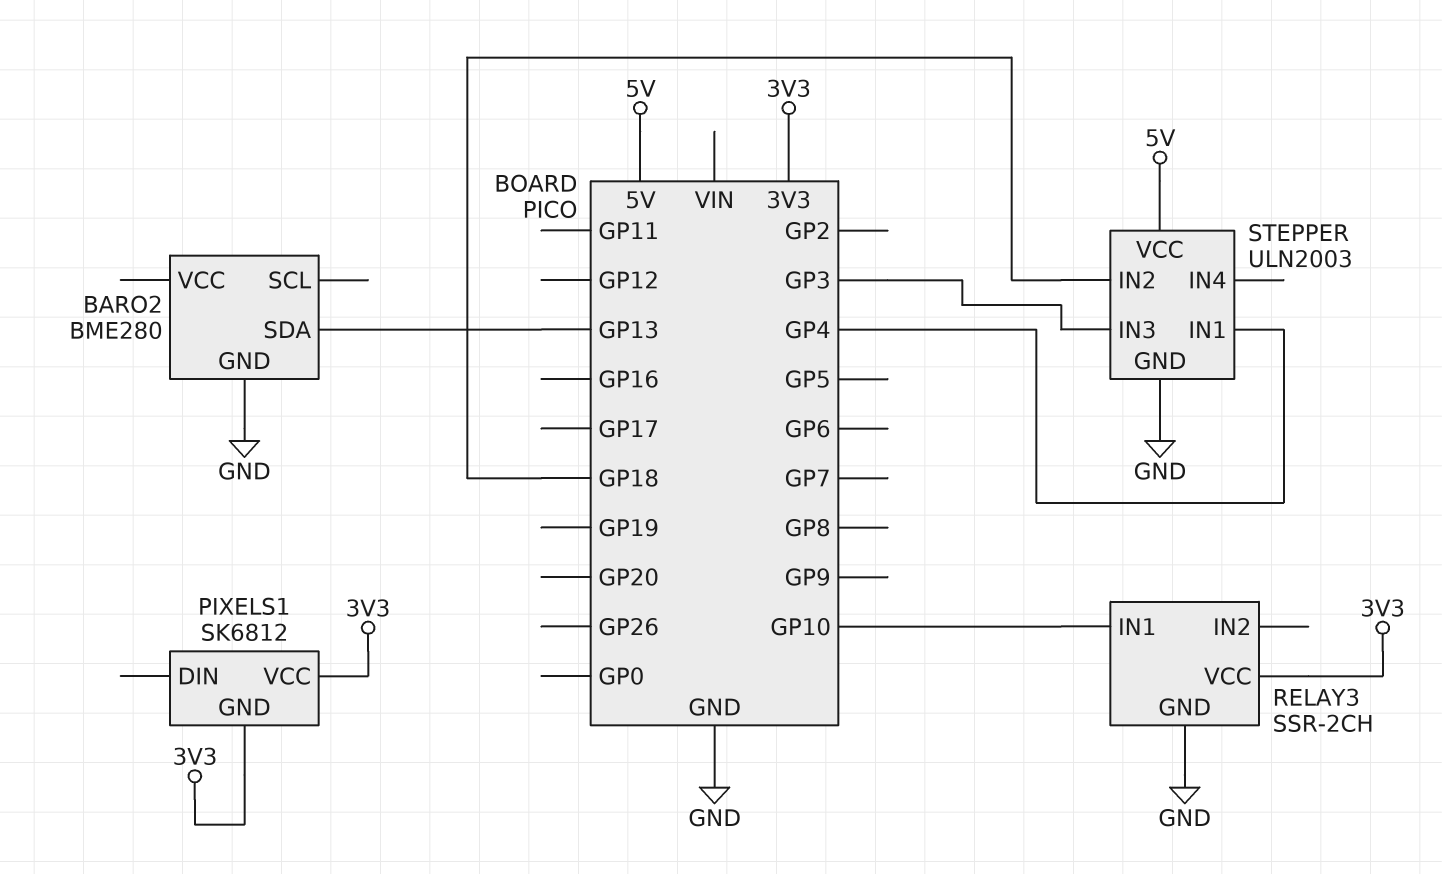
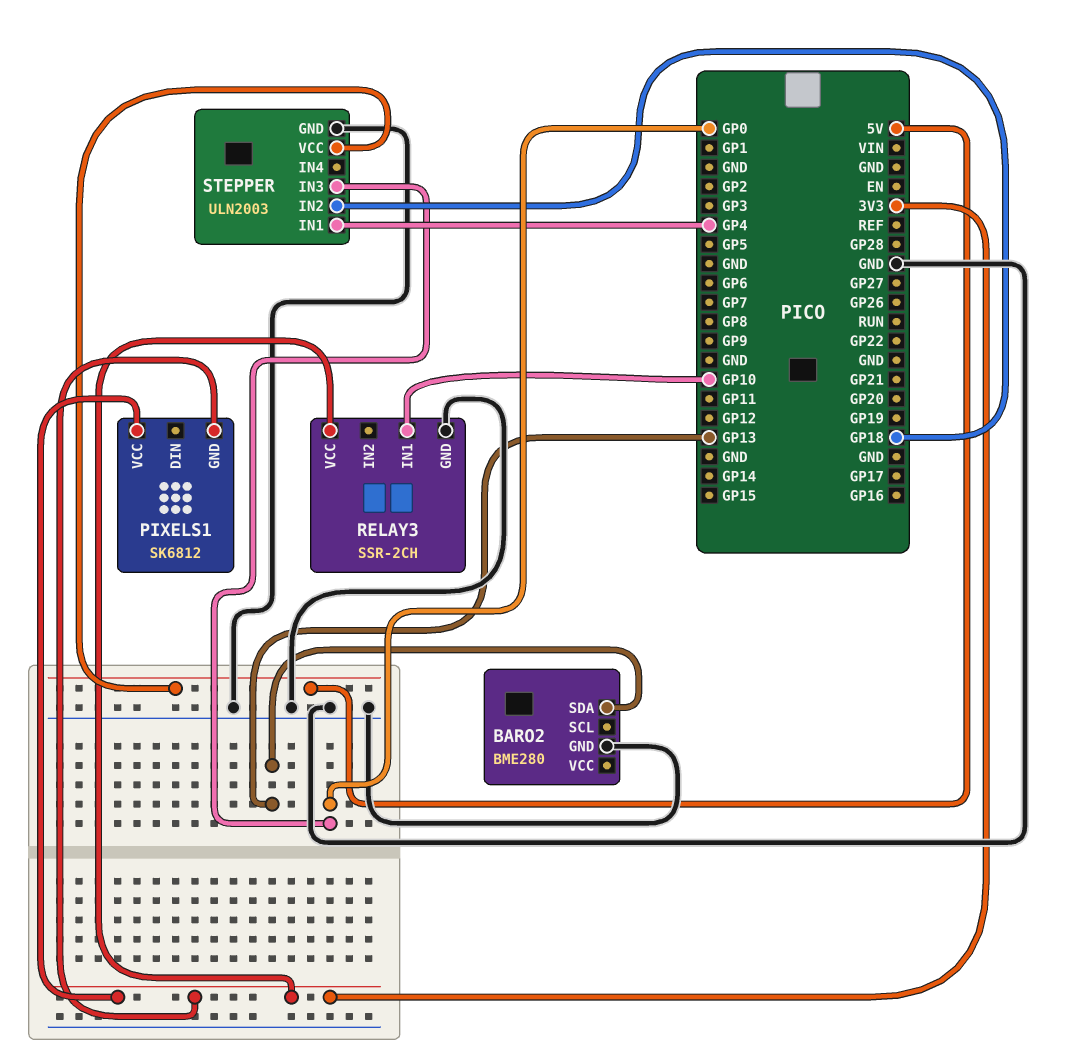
STEPPER pin IN3: GP3 -> GP0

